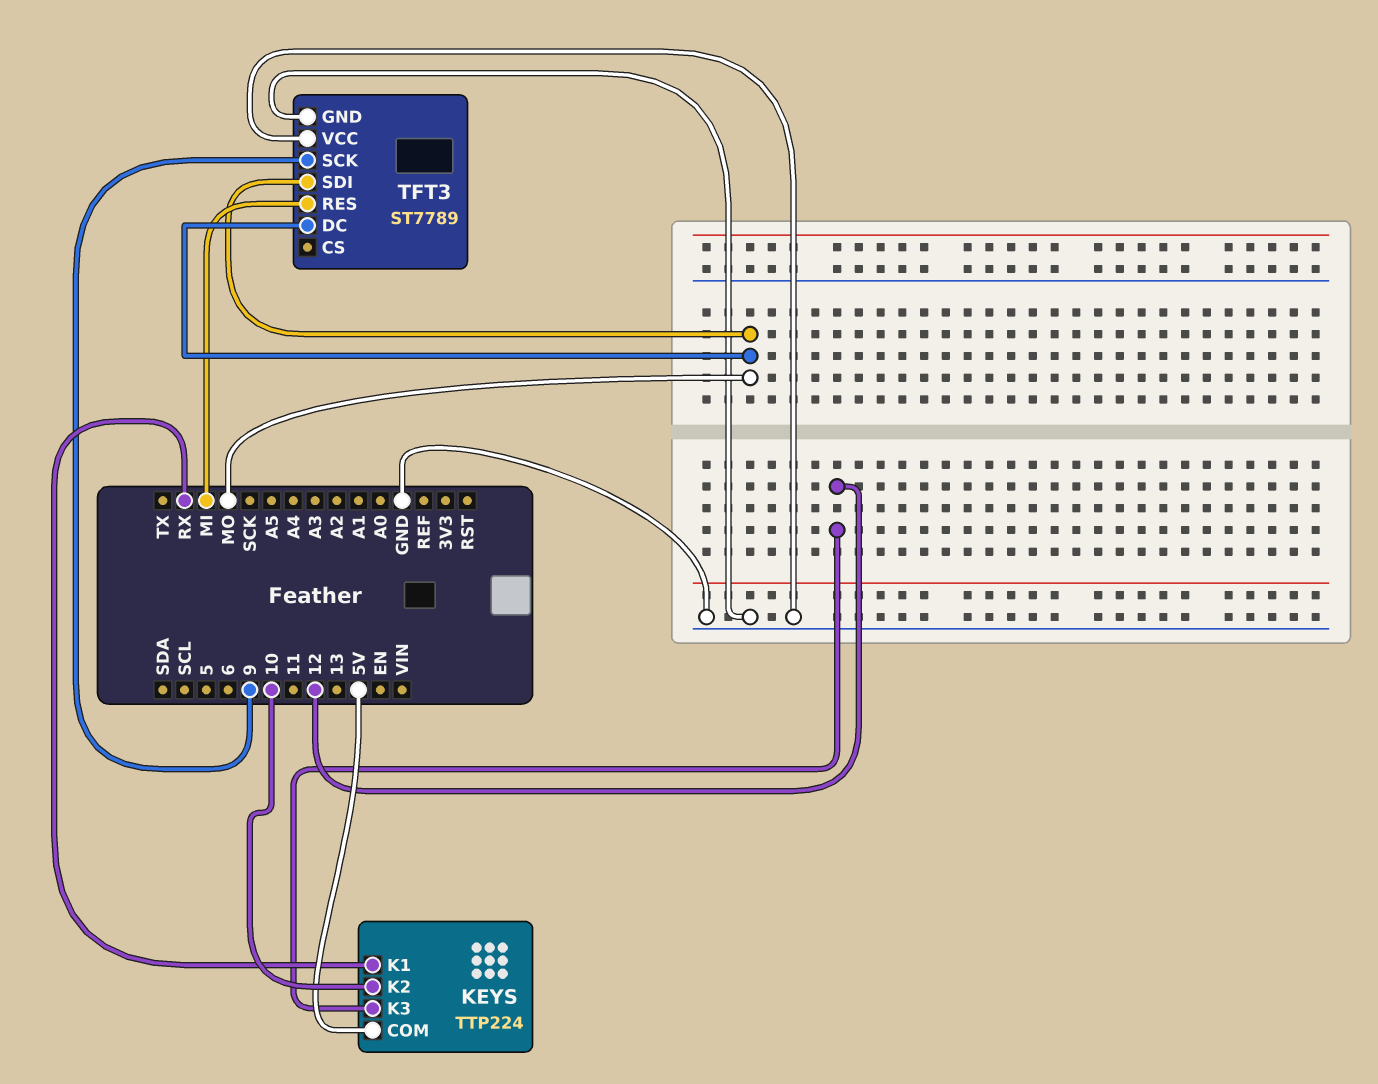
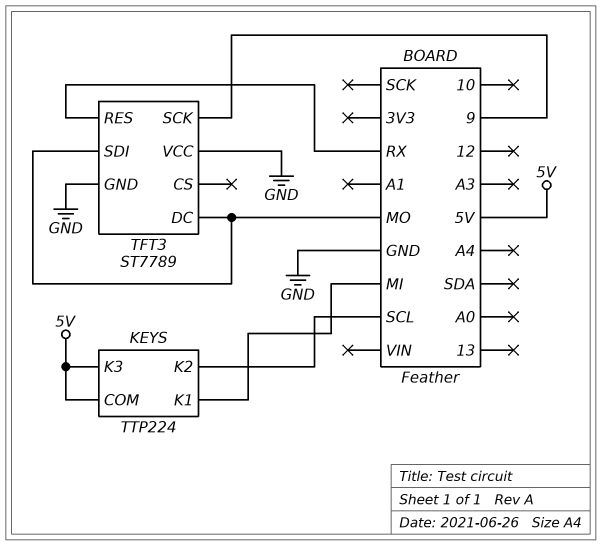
KEYS pin K1: RX -> MI
KEYS pin K2: 10 -> SCL
KEYS pin K3: 12 -> 5V
TFT3 pin RES: MI -> RX

